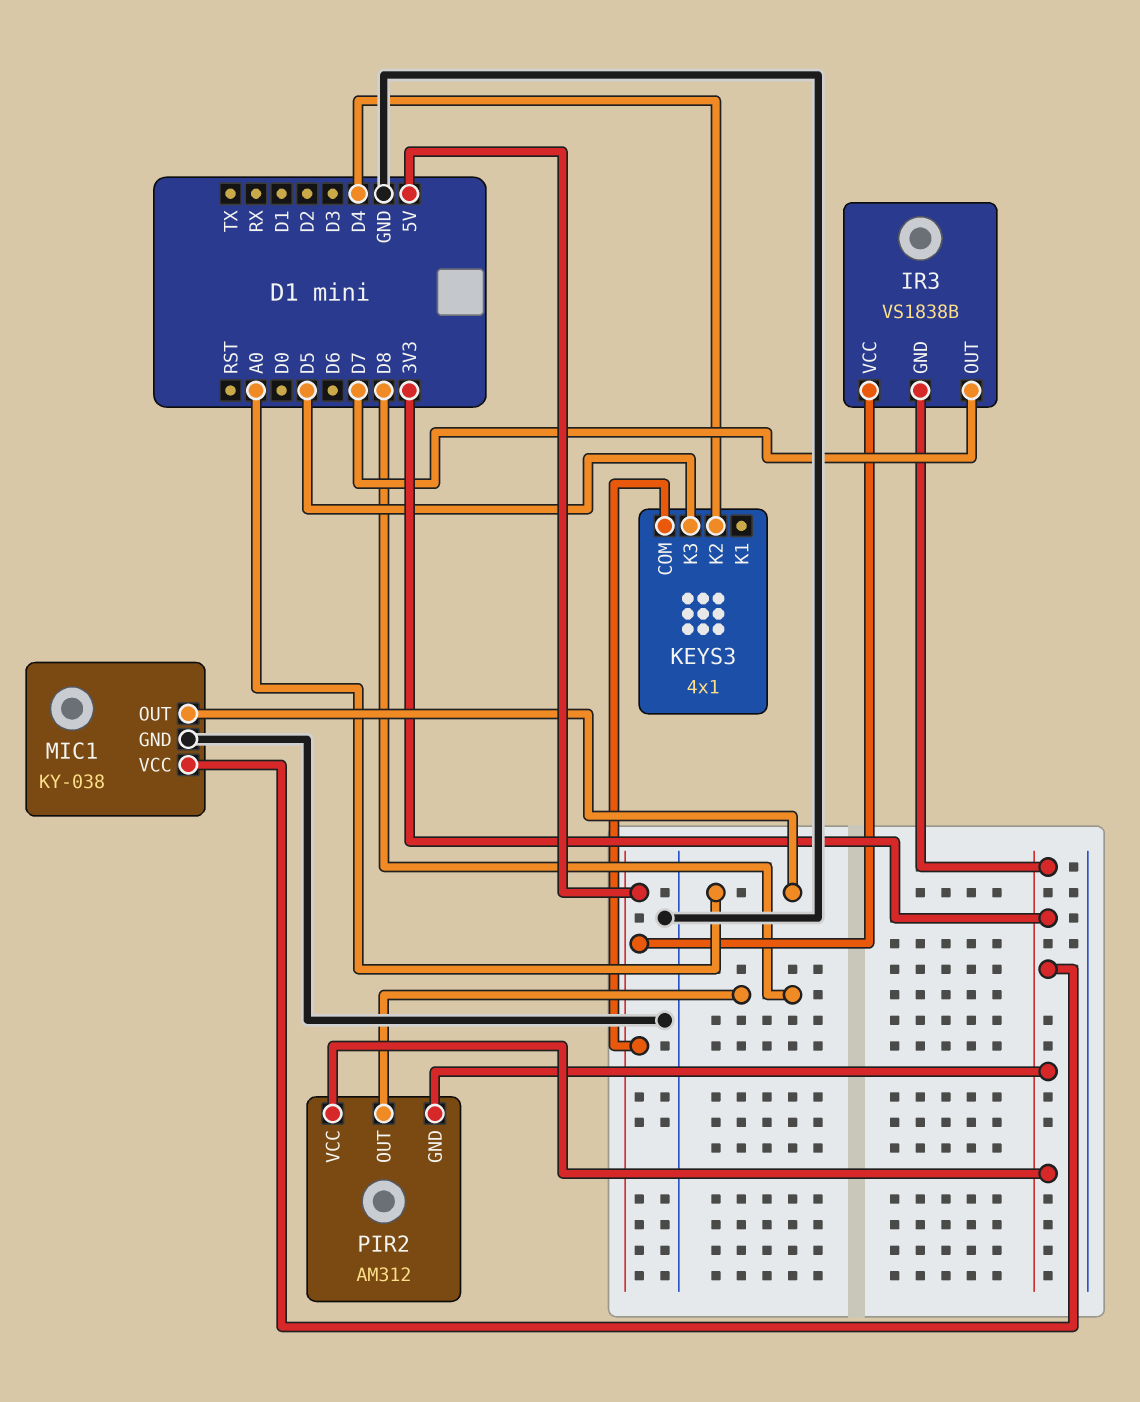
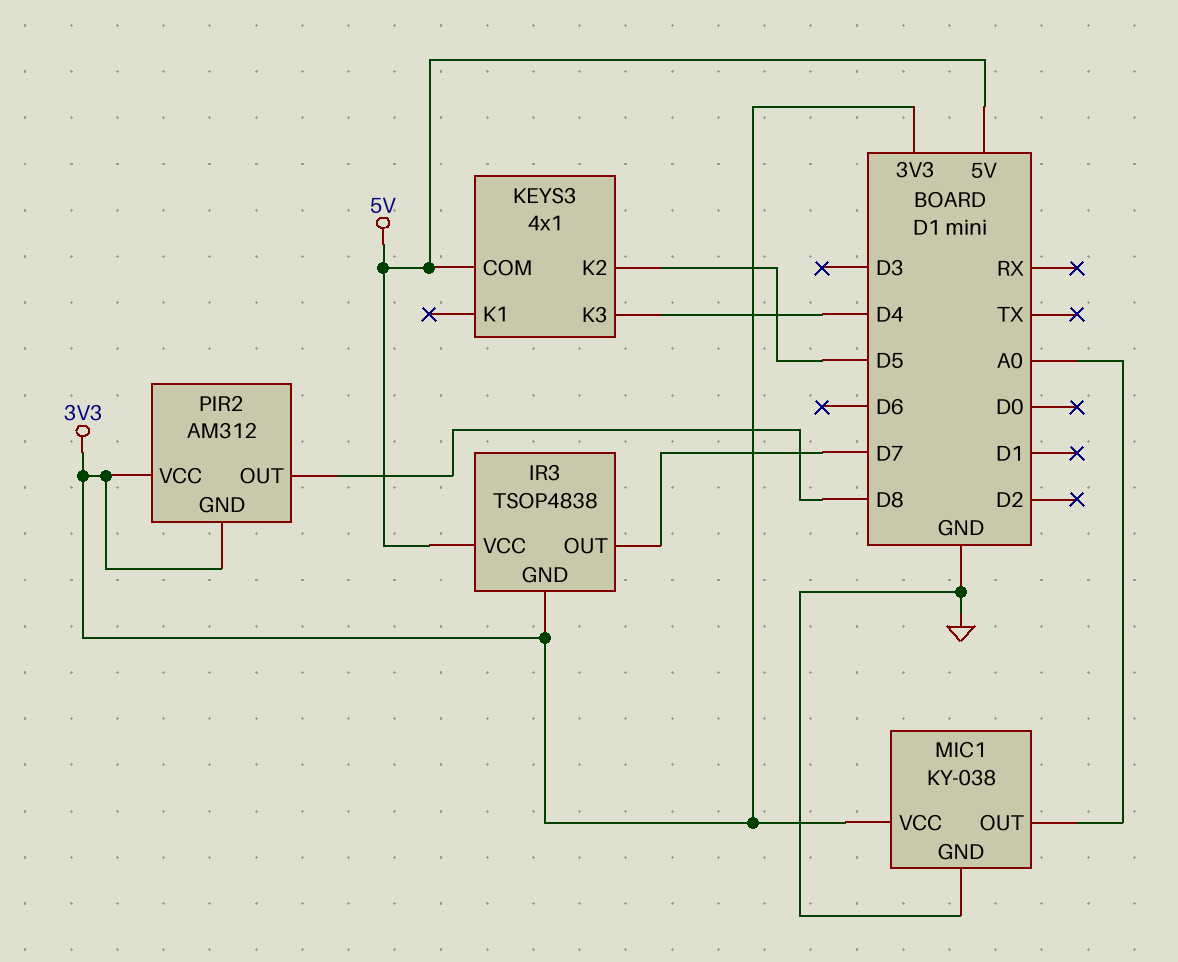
IR3: VS1838B -> TSOP4838
KEYS3 pin K2: D4 -> D5
KEYS3 pin K3: D5 -> D4

